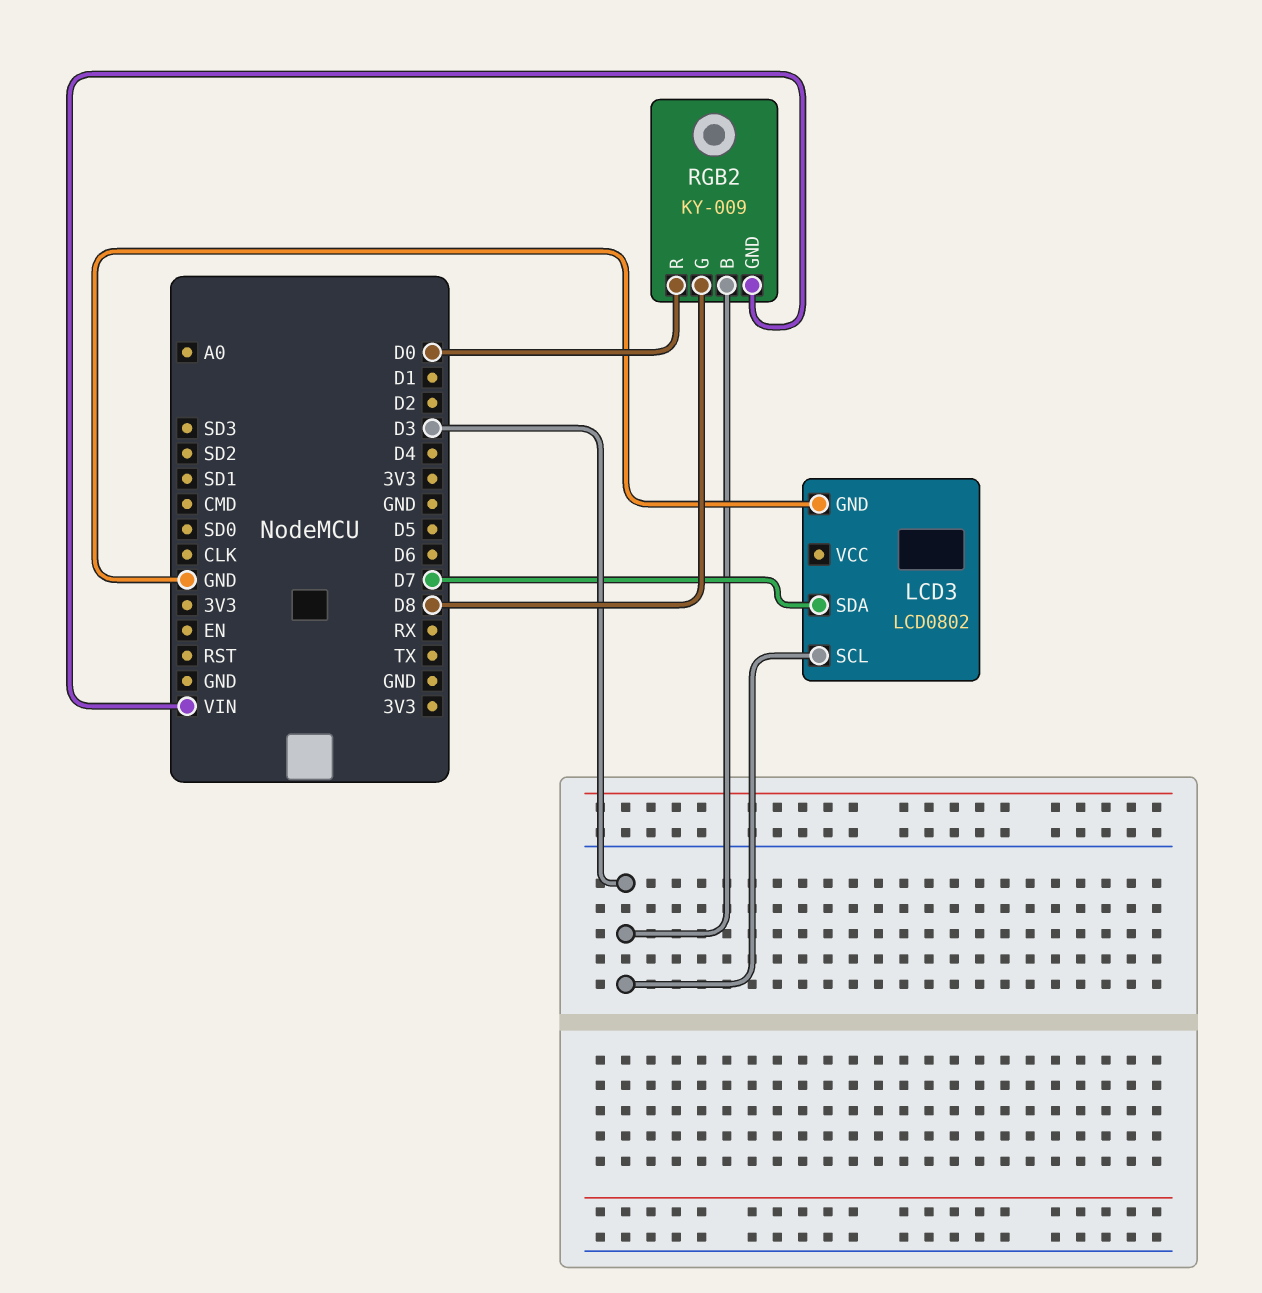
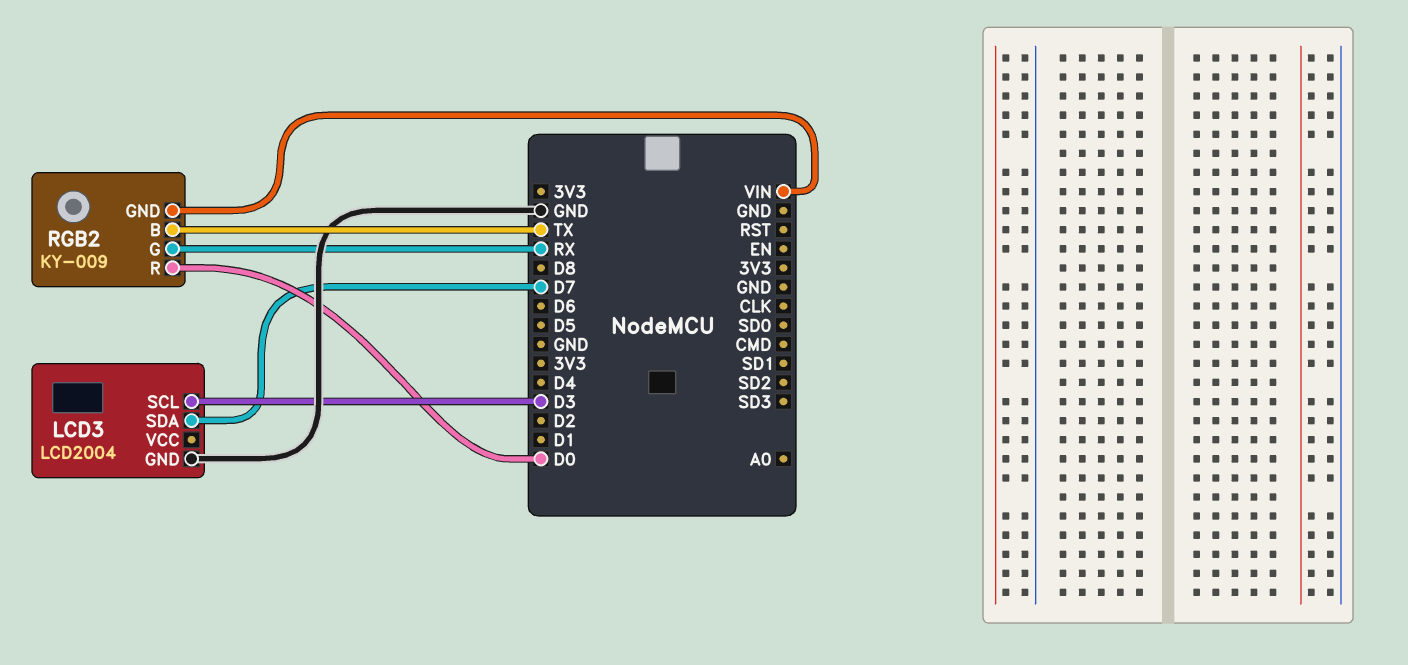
LCD3: LCD0802 -> LCD2004
RGB2 pin B: D3 -> TX
RGB2 pin G: D8 -> RX

